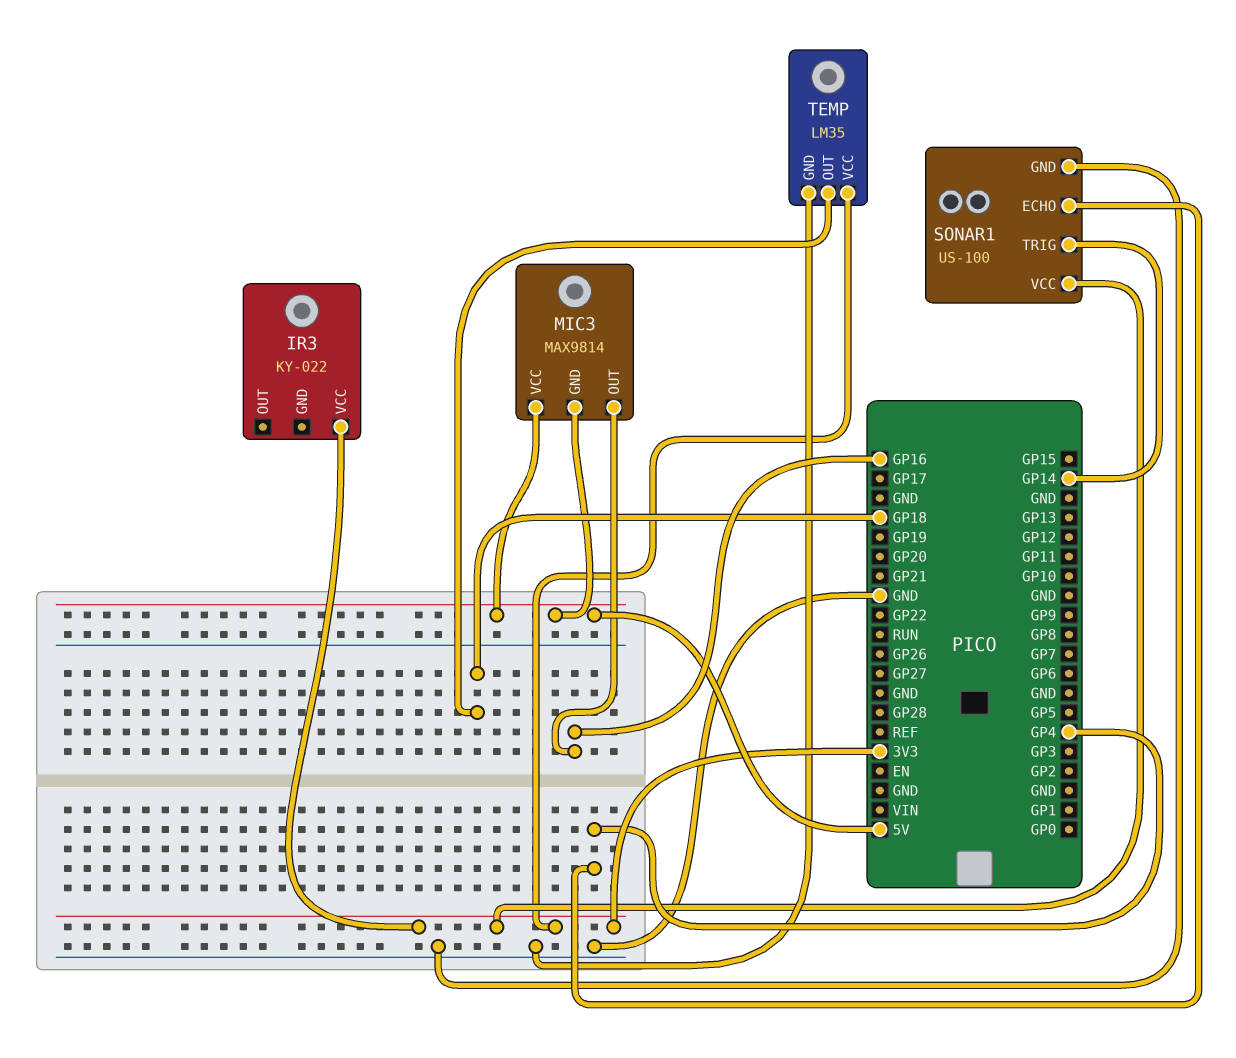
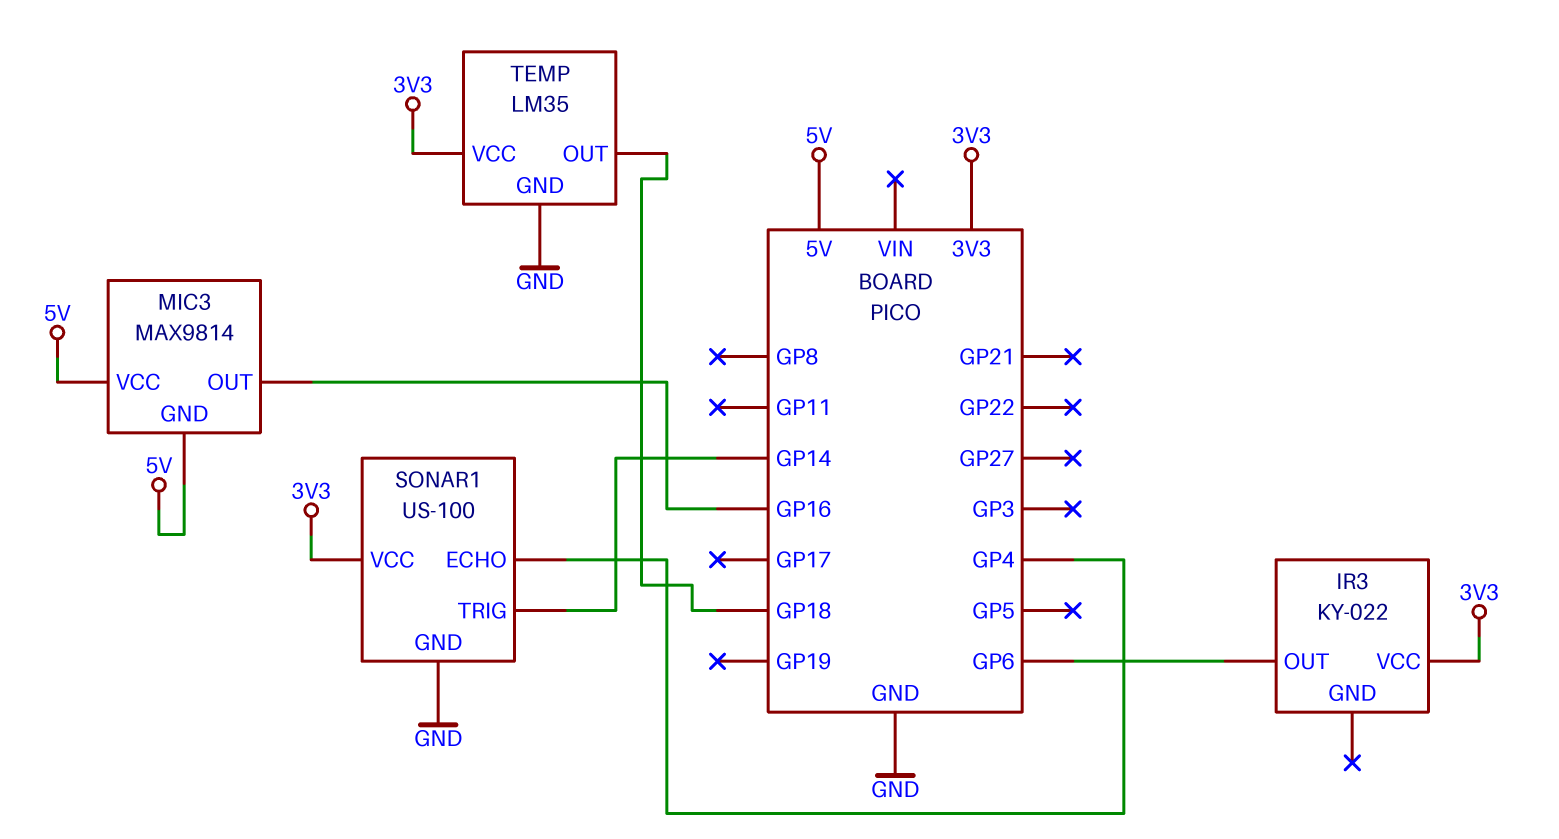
IR3 pin OUT: none -> GP6

